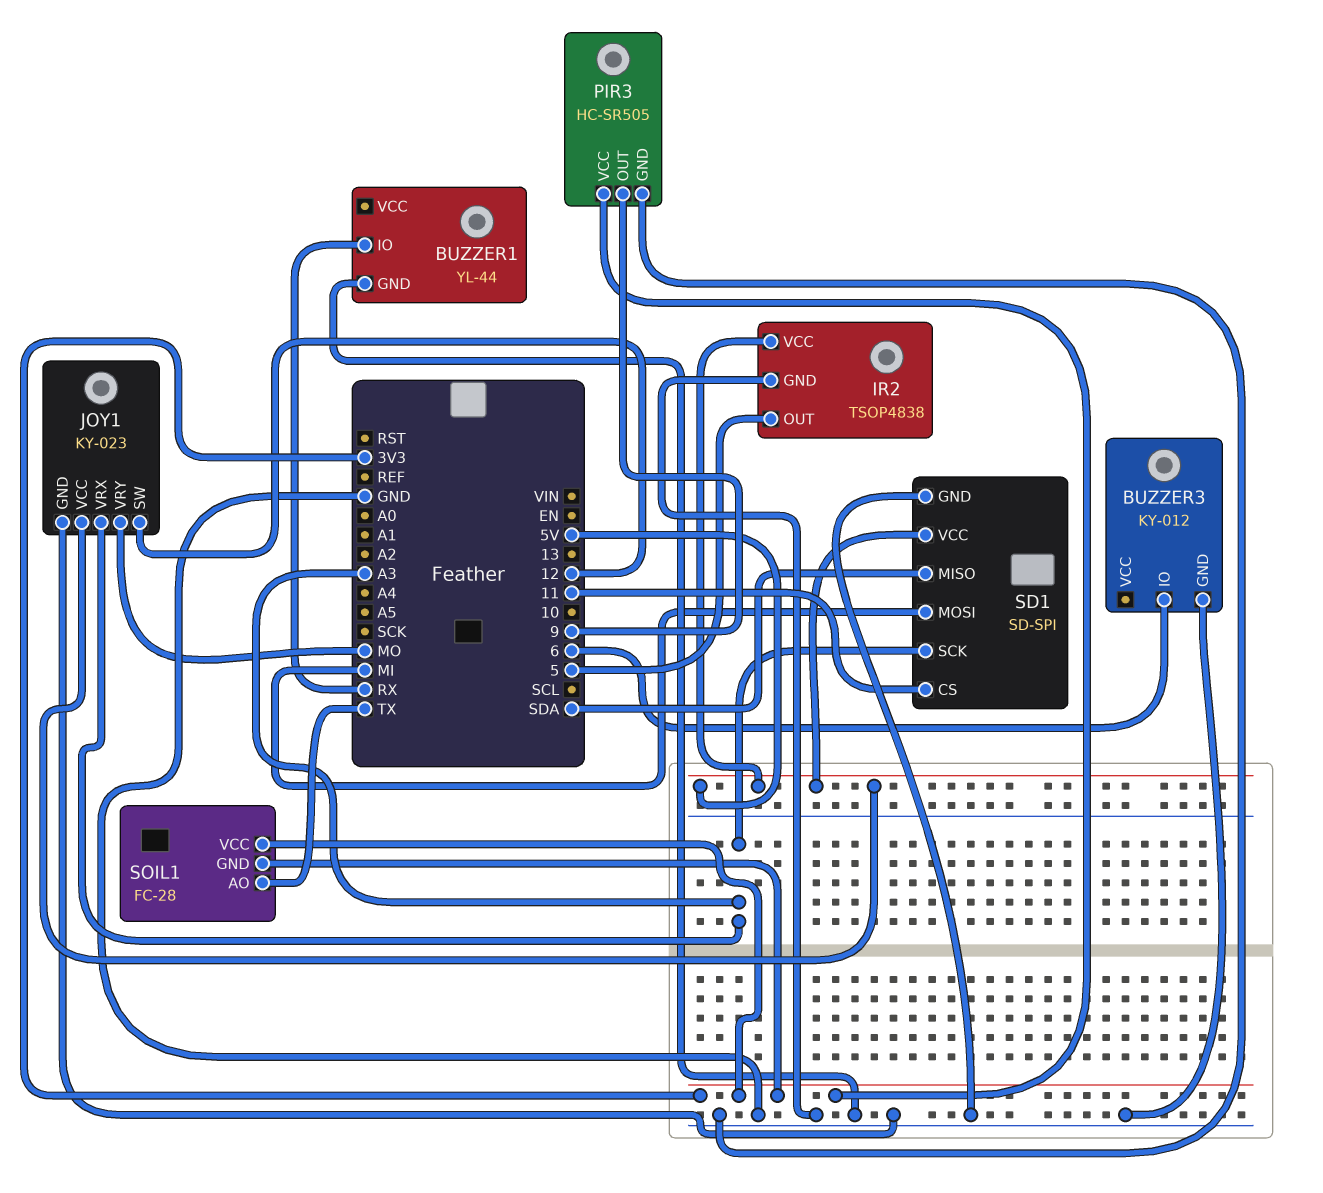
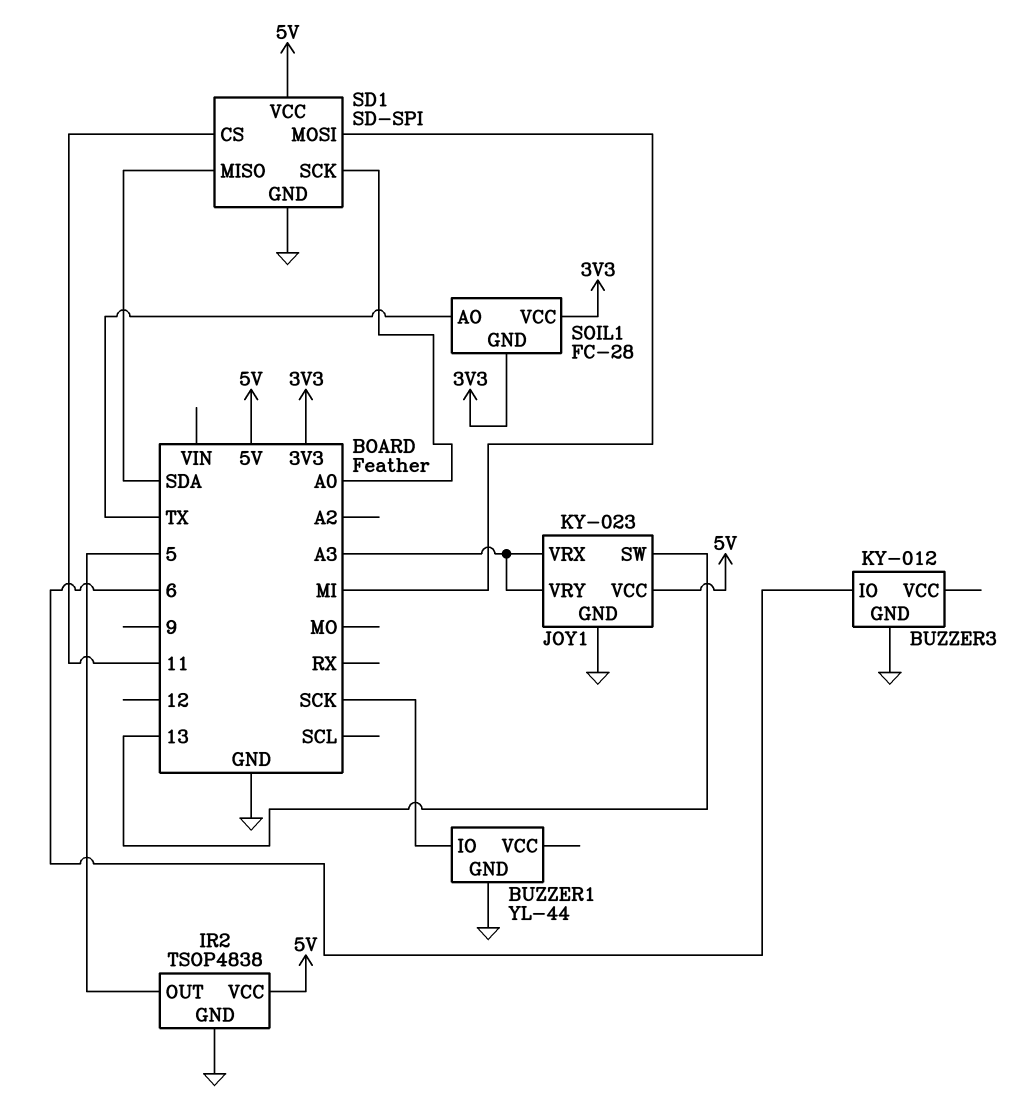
BUZZER1 pin IO: RX -> SCK
JOY1 pin SW: 12 -> 13
JOY1 pin VRY: MO -> A3
PIR3: HC-SR505 -> none
PIR3 pin GND: GND -> none
PIR3 pin OUT: 9 -> none
PIR3 pin VCC: 3V3 -> none
SD1 pin SCK: A3 -> A0

